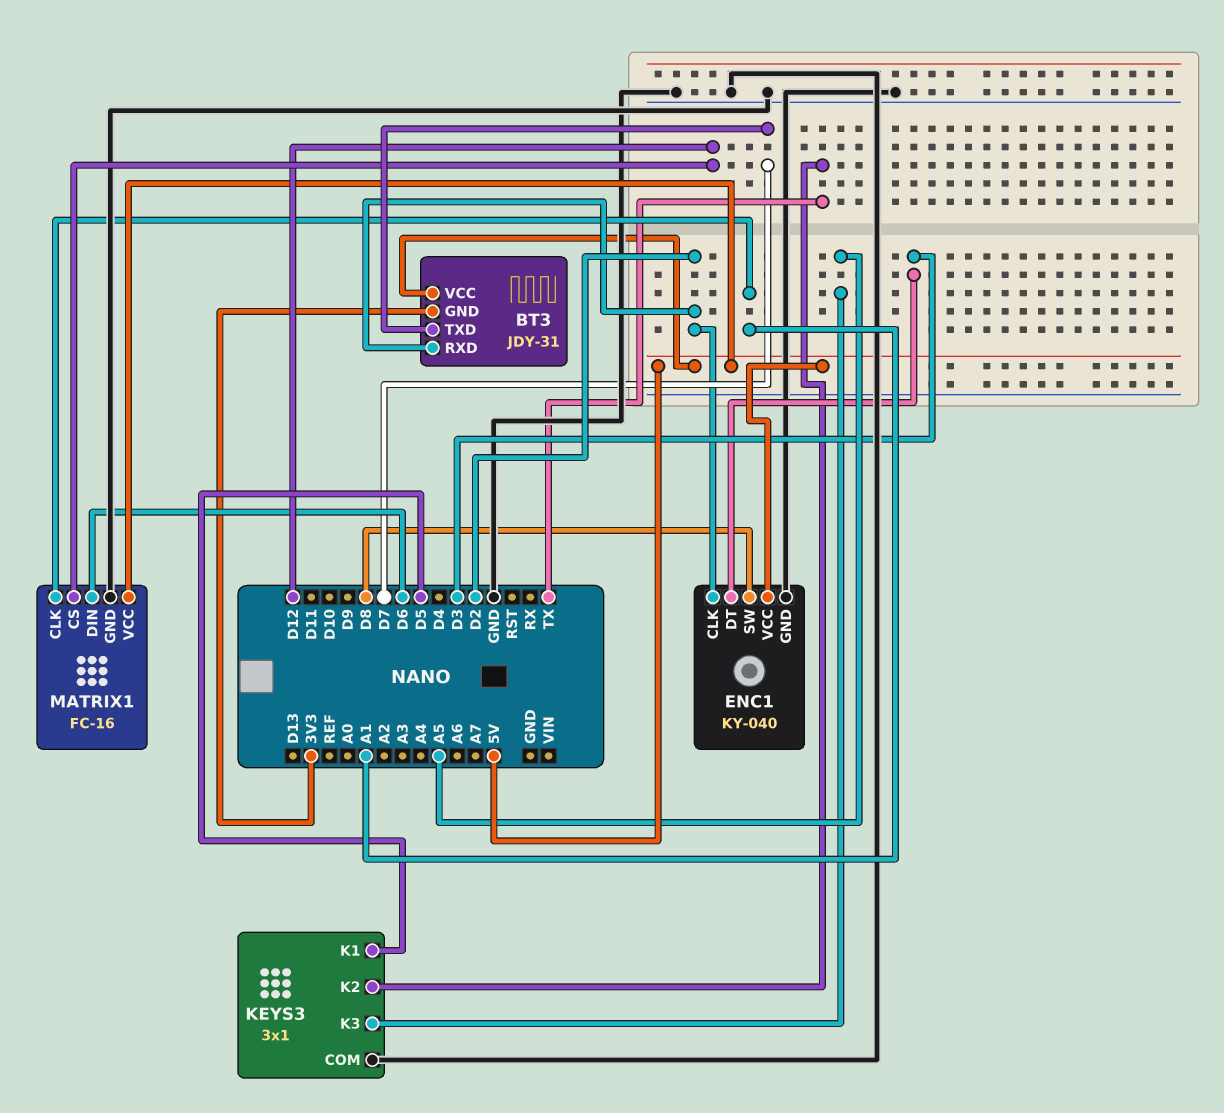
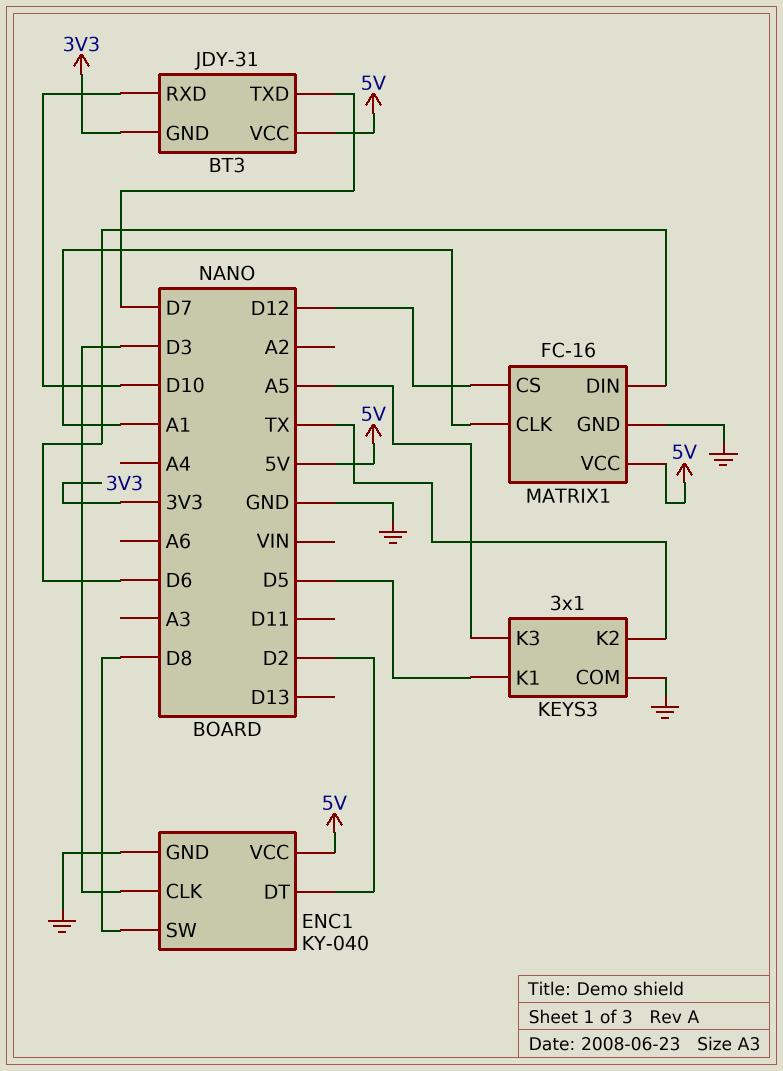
BT3 pin RXD: D2 -> D10
ENC1 pin CLK: D2 -> D3
ENC1 pin DT: D3 -> D2

